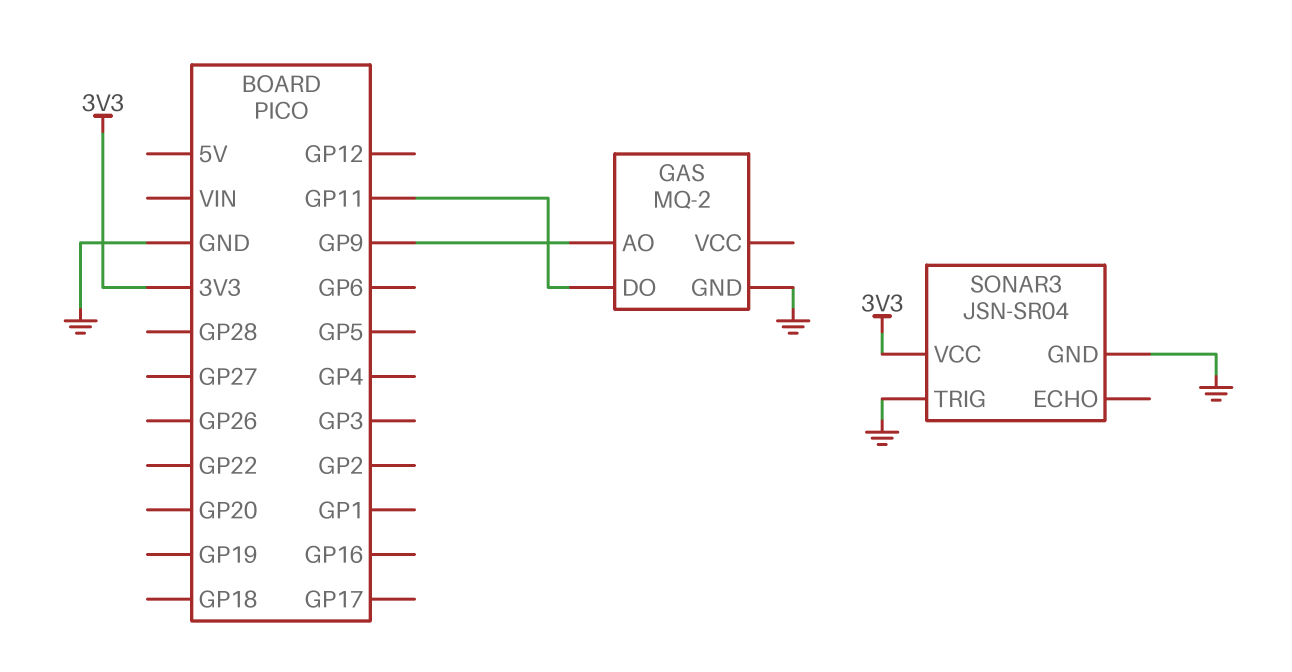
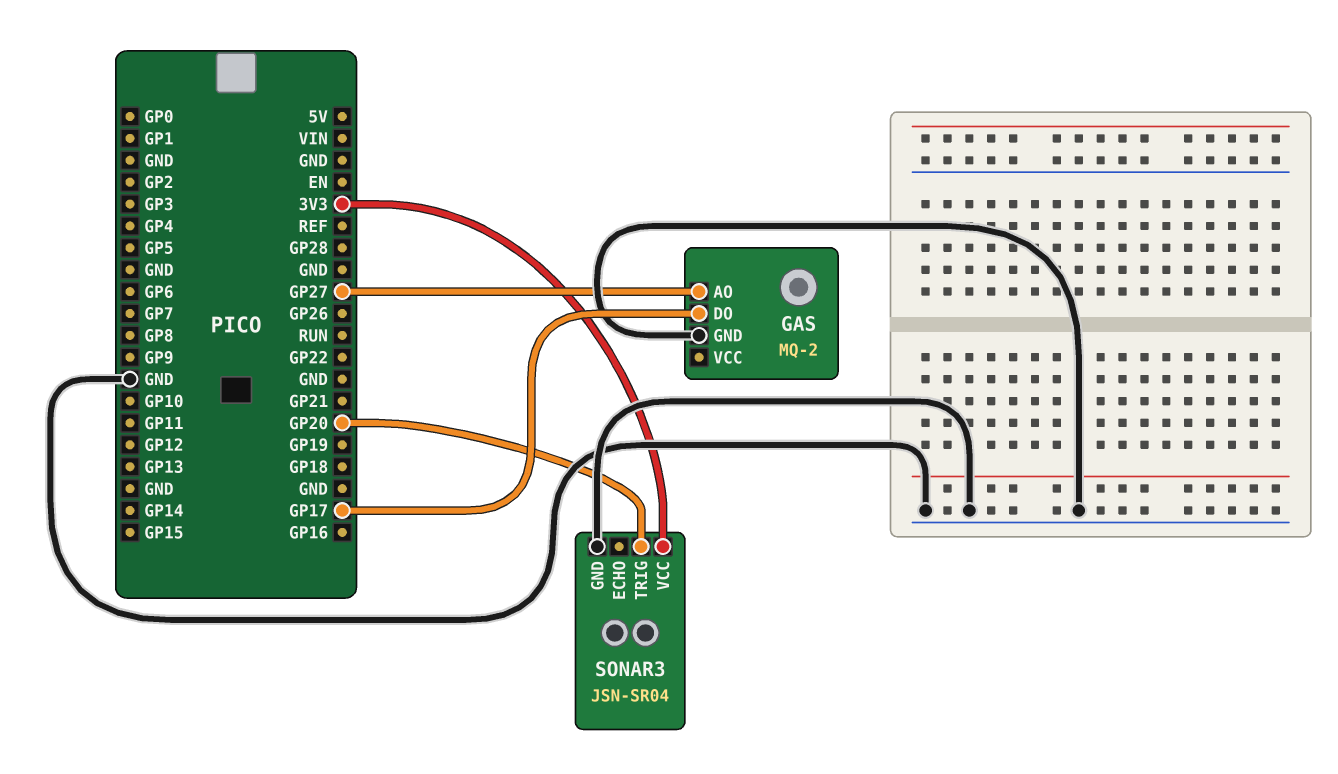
GAS pin AO: GP9 -> GP27
GAS pin DO: GP11 -> GP17
SONAR3 pin TRIG: GND -> GP20

